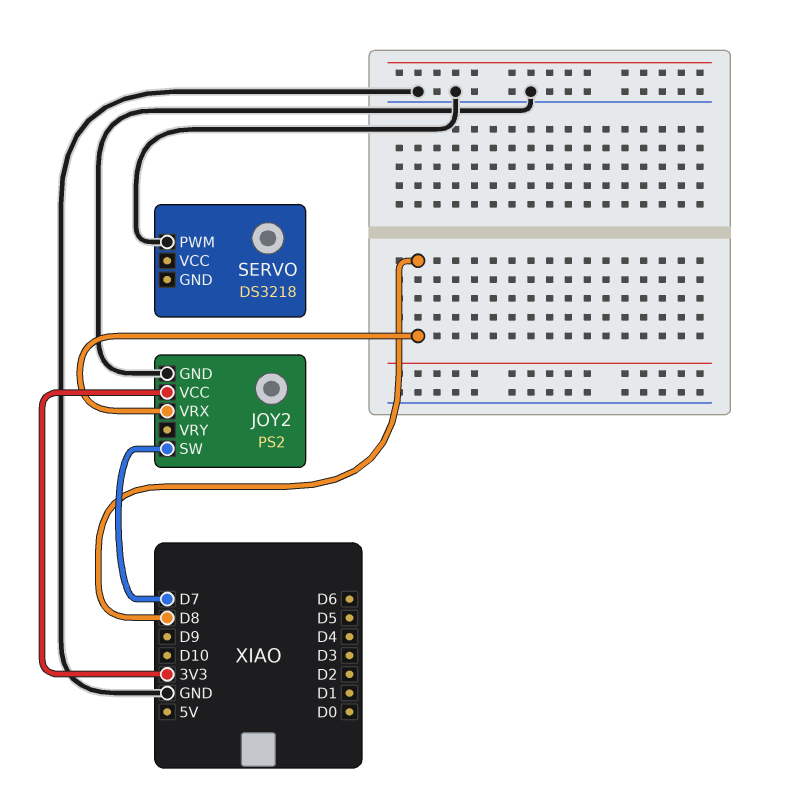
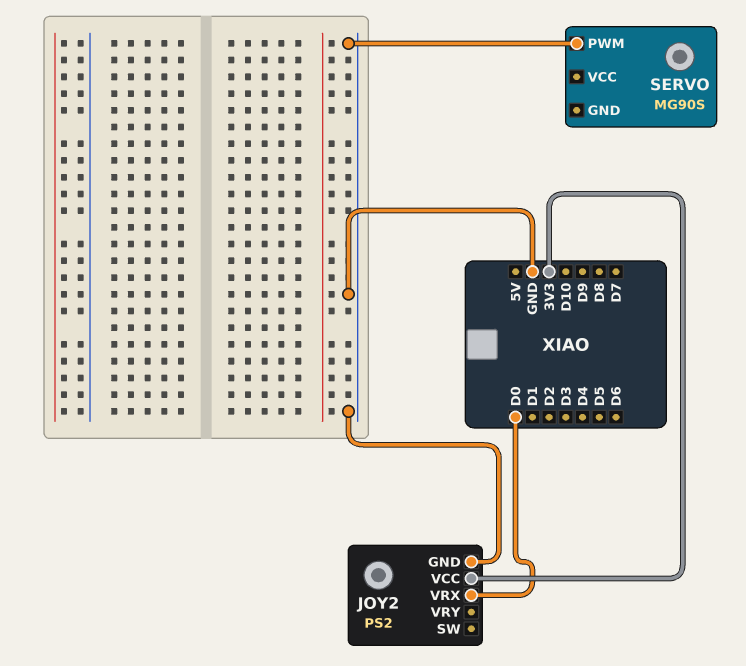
JOY2 pin SW: D7 -> none
JOY2 pin VRX: D8 -> D0
SERVO: DS3218 -> MG90S

